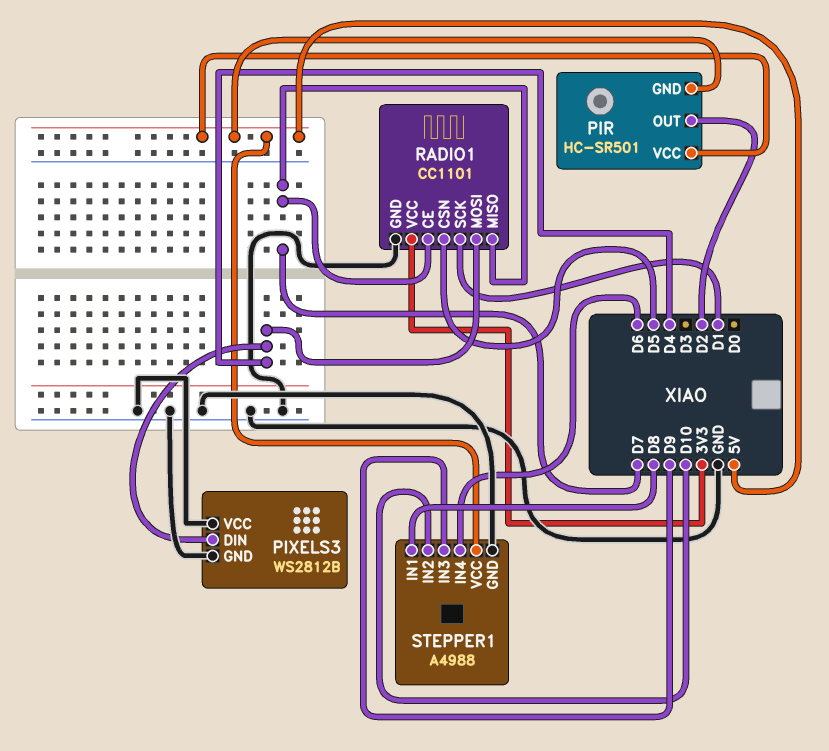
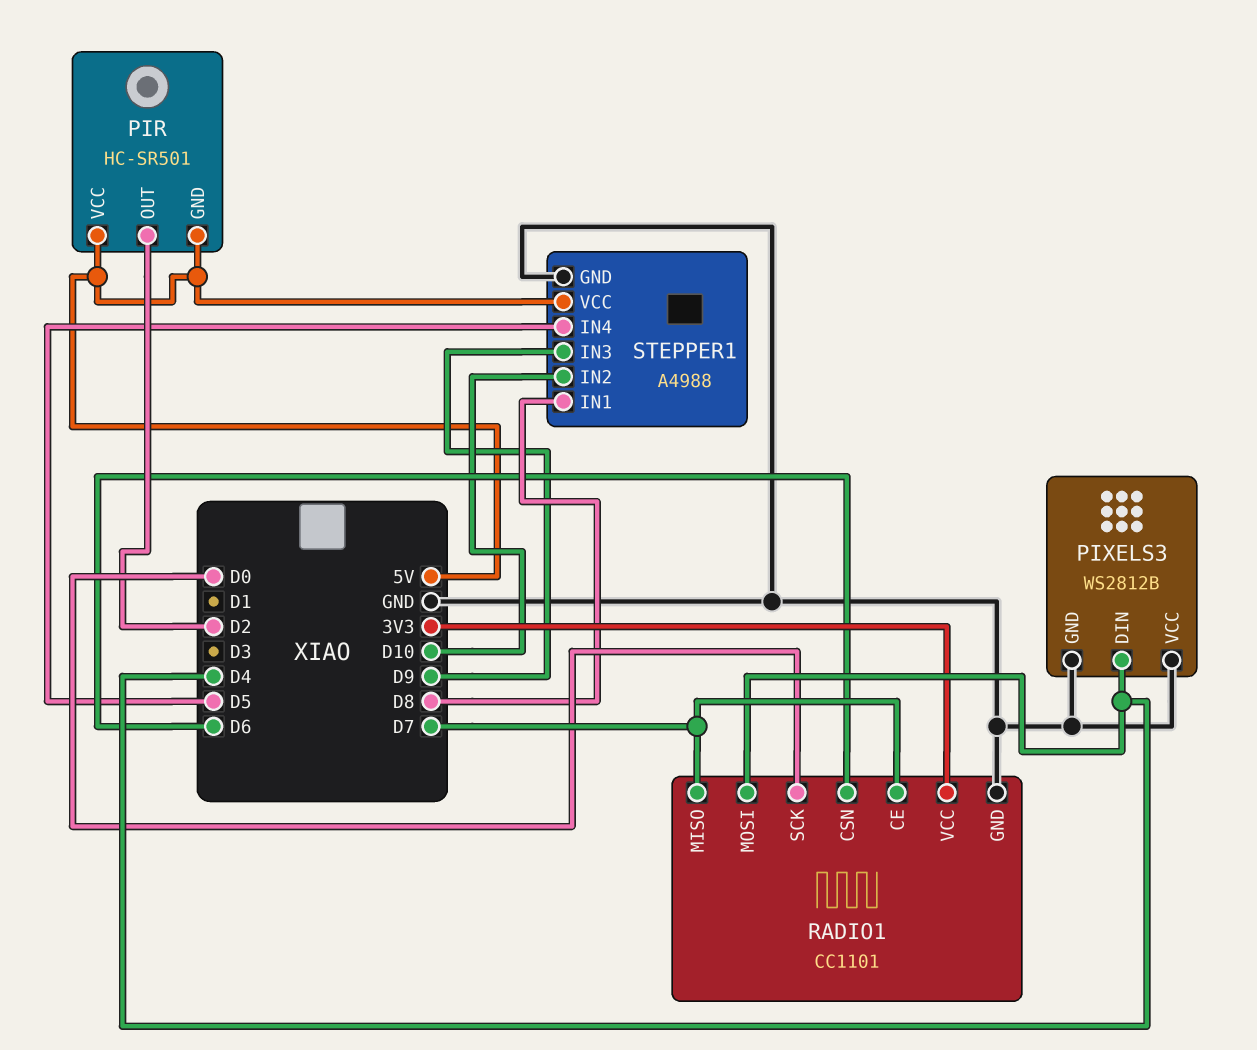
RADIO1 pin CSN: D5 -> D6
RADIO1 pin SCK: D1 -> D0
STEPPER1 pin IN4: D6 -> D5

